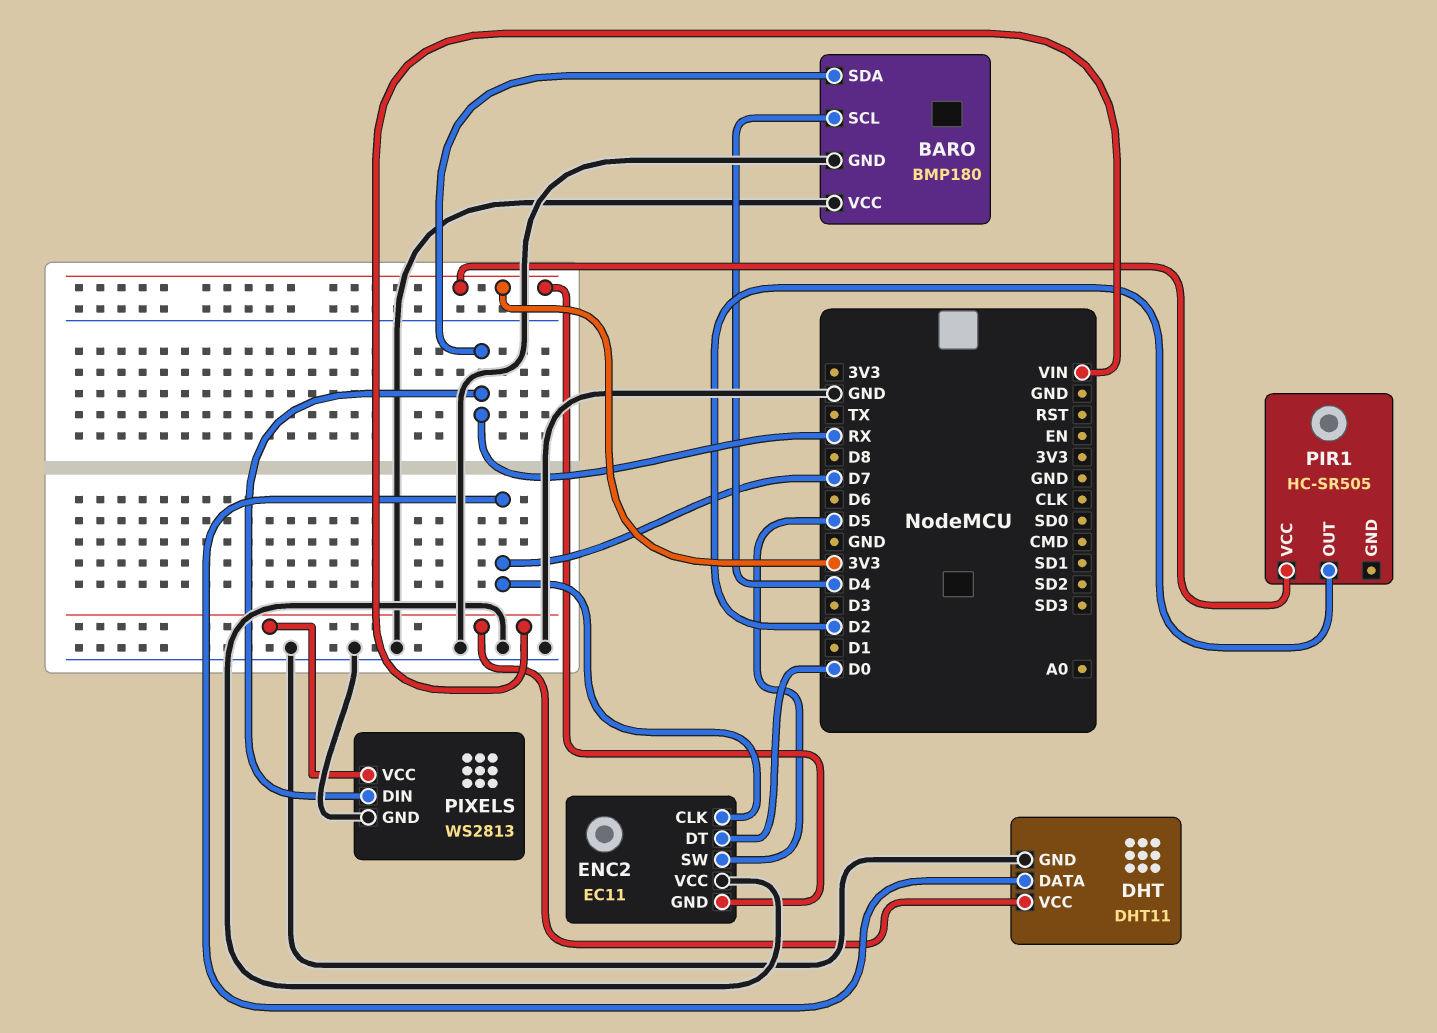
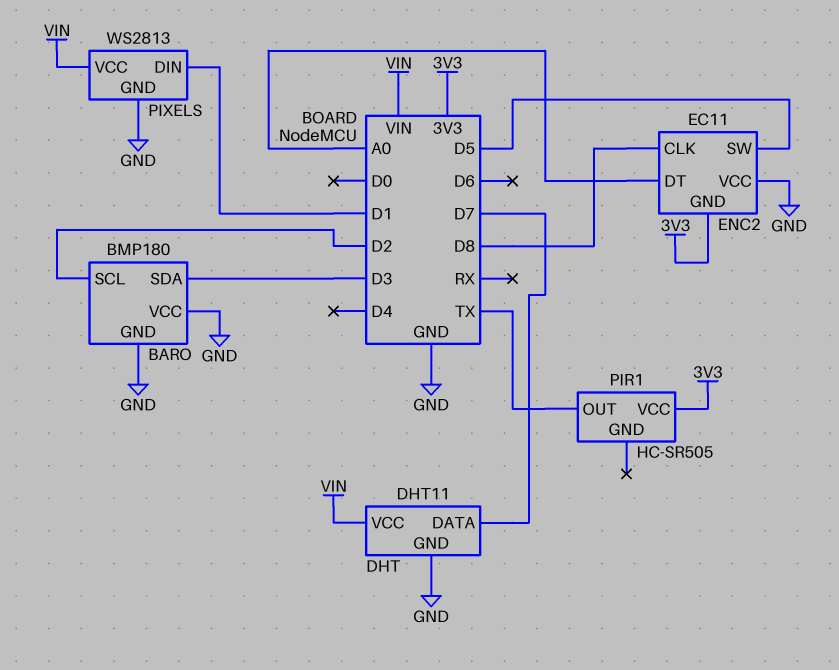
BARO pin SCL: D4 -> D2
BARO pin SDA: RX -> D3
ENC2 pin CLK: D7 -> D8
ENC2 pin DT: D0 -> A0
PIR1 pin OUT: D2 -> TX
PIXELS pin DIN: RX -> D1

